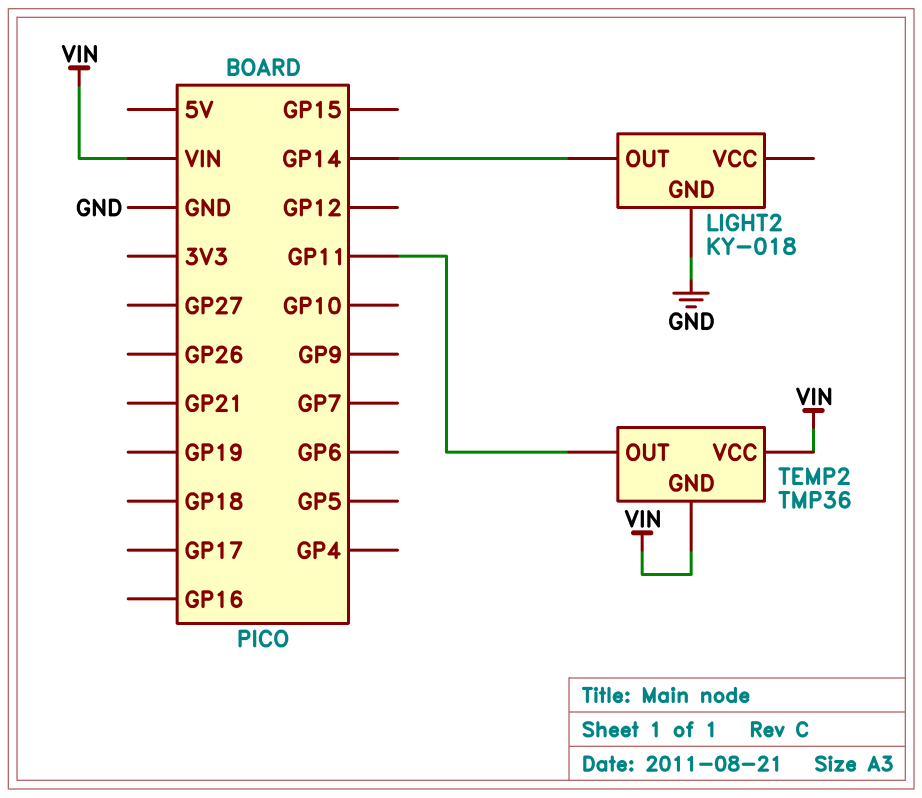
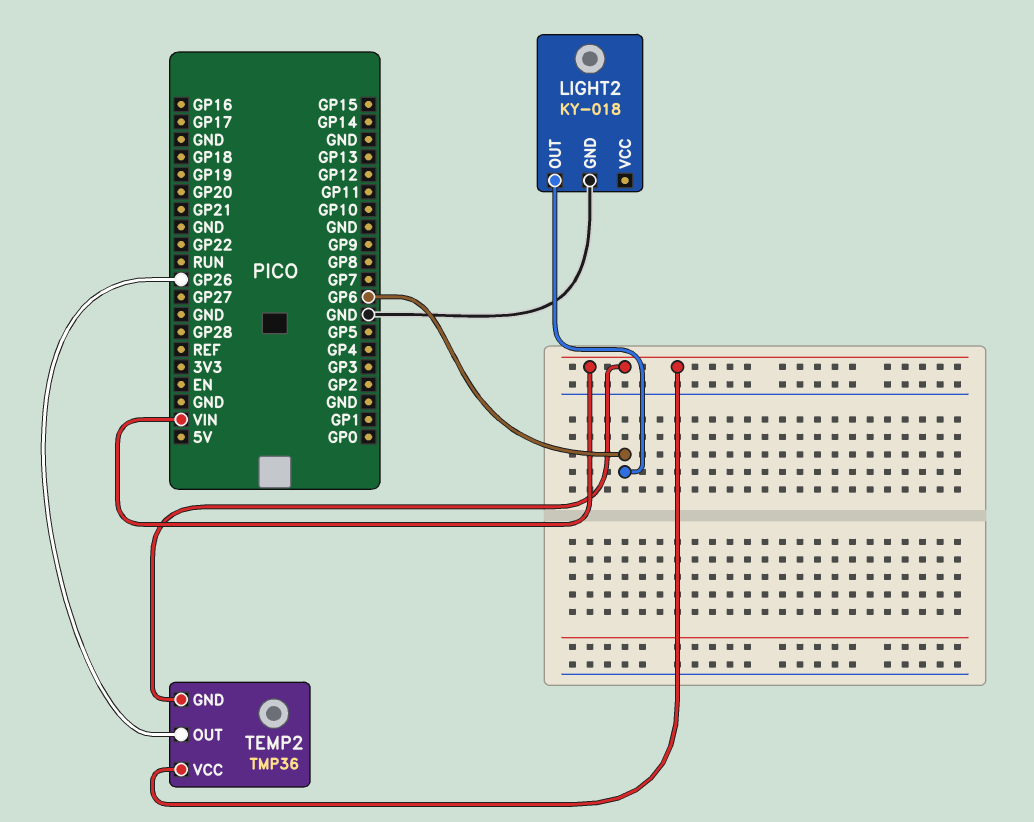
LIGHT2 pin OUT: GP14 -> GP6
TEMP2 pin OUT: GP11 -> GP26

